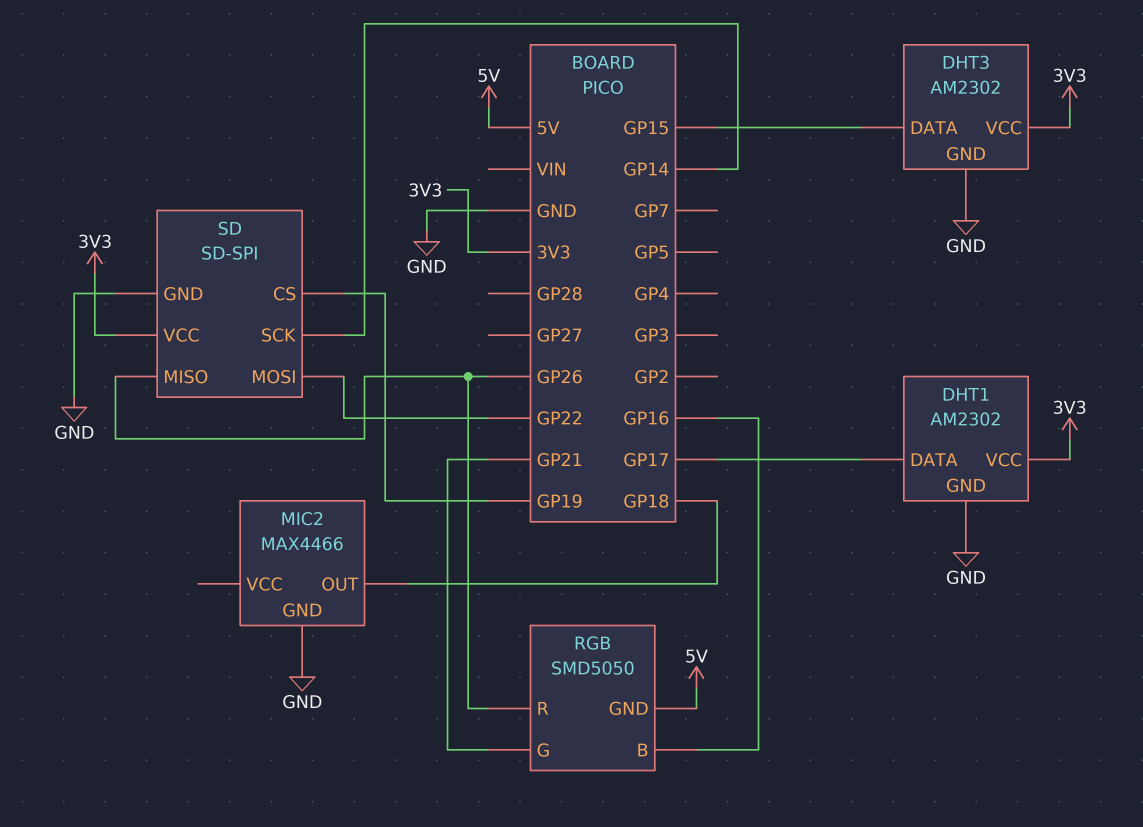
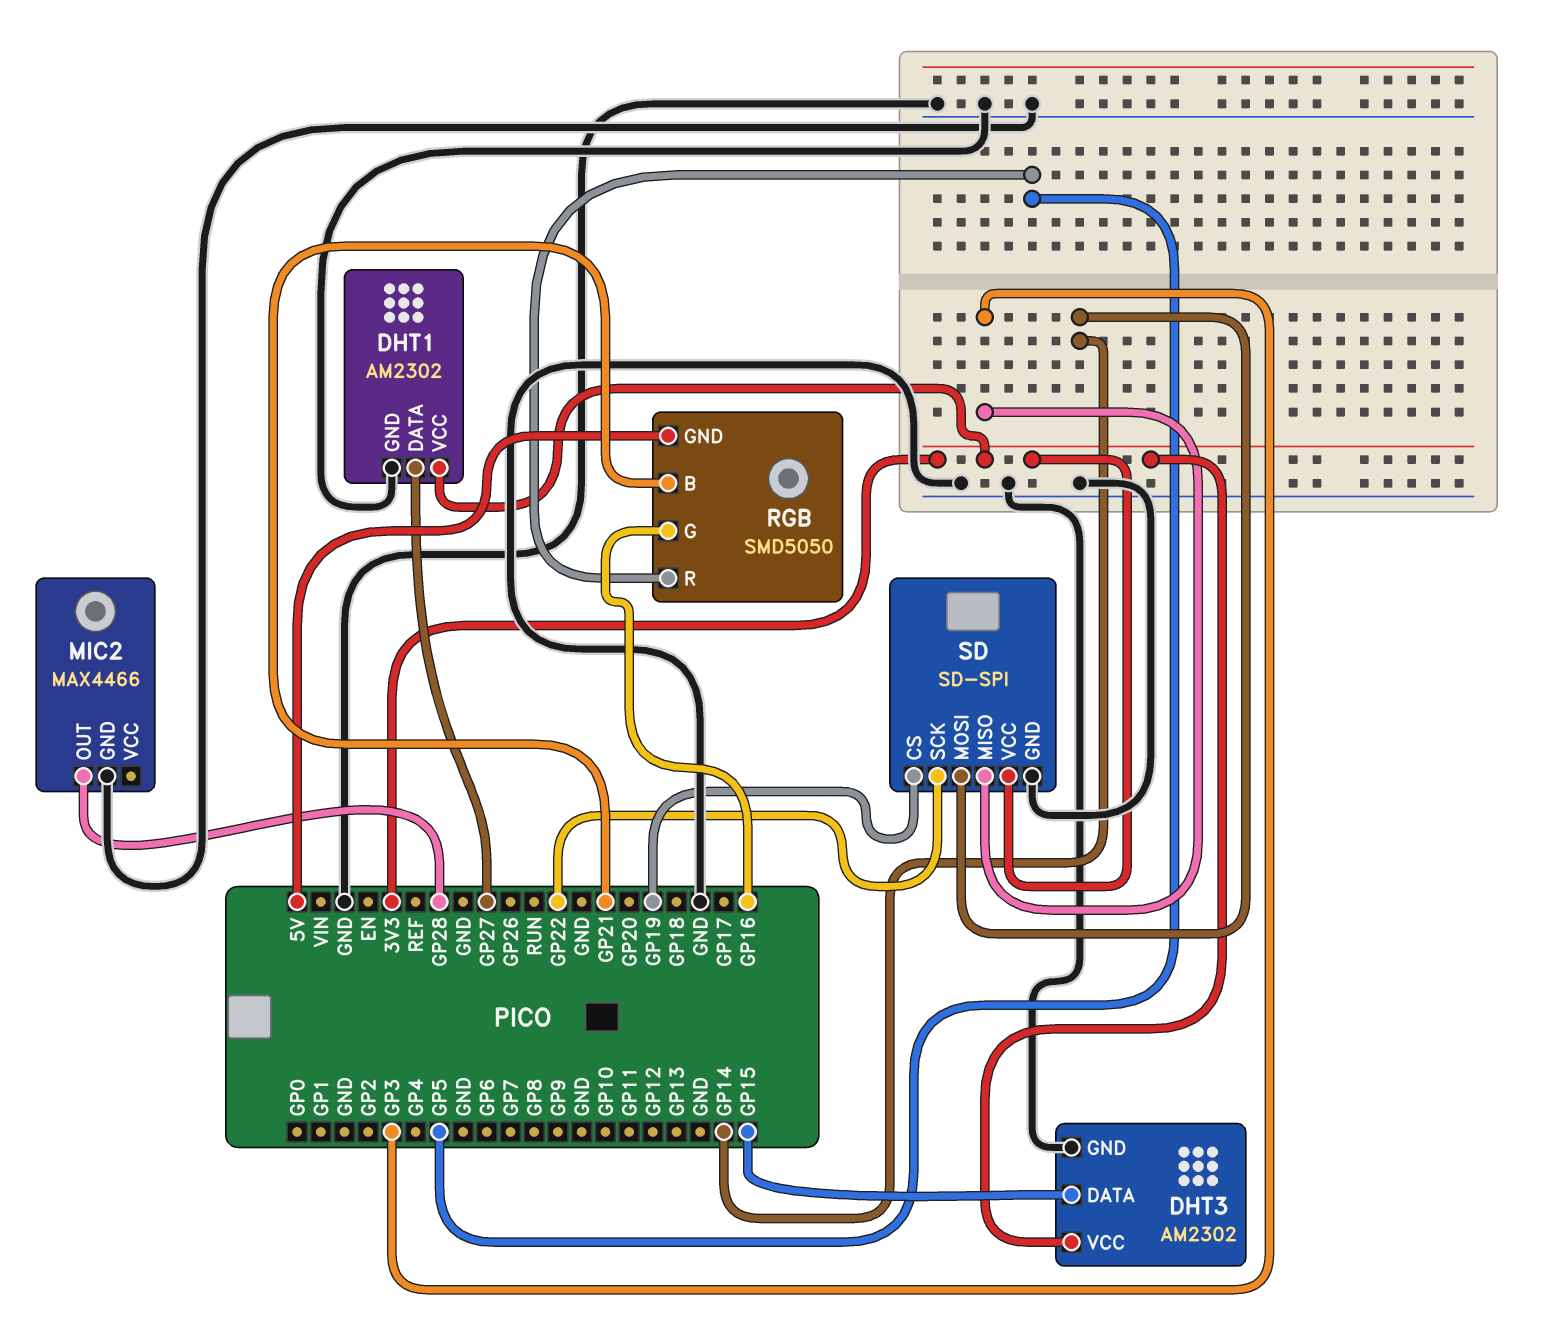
DHT1 pin DATA: GP17 -> GP27
MIC2 pin OUT: GP18 -> GP28
RGB pin B: GP16 -> GP21
RGB pin G: GP21 -> GP16
RGB pin R: GP26 -> GP5
SD pin MISO: GP26 -> GP3
SD pin MOSI: GP22 -> GP14
SD pin SCK: GP14 -> GP22

